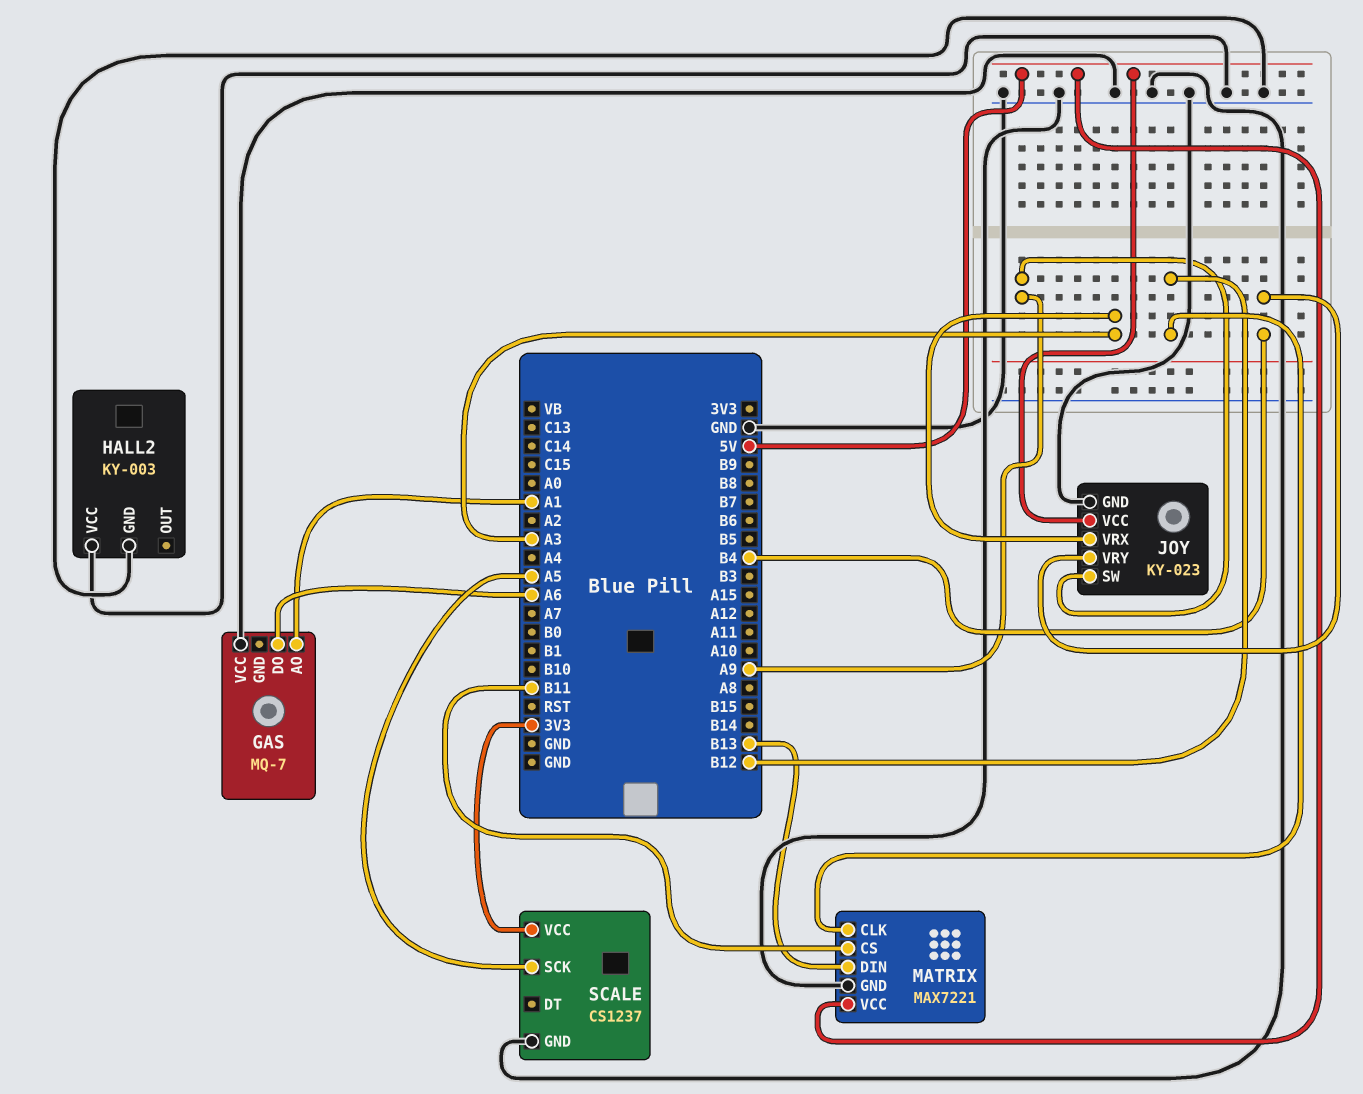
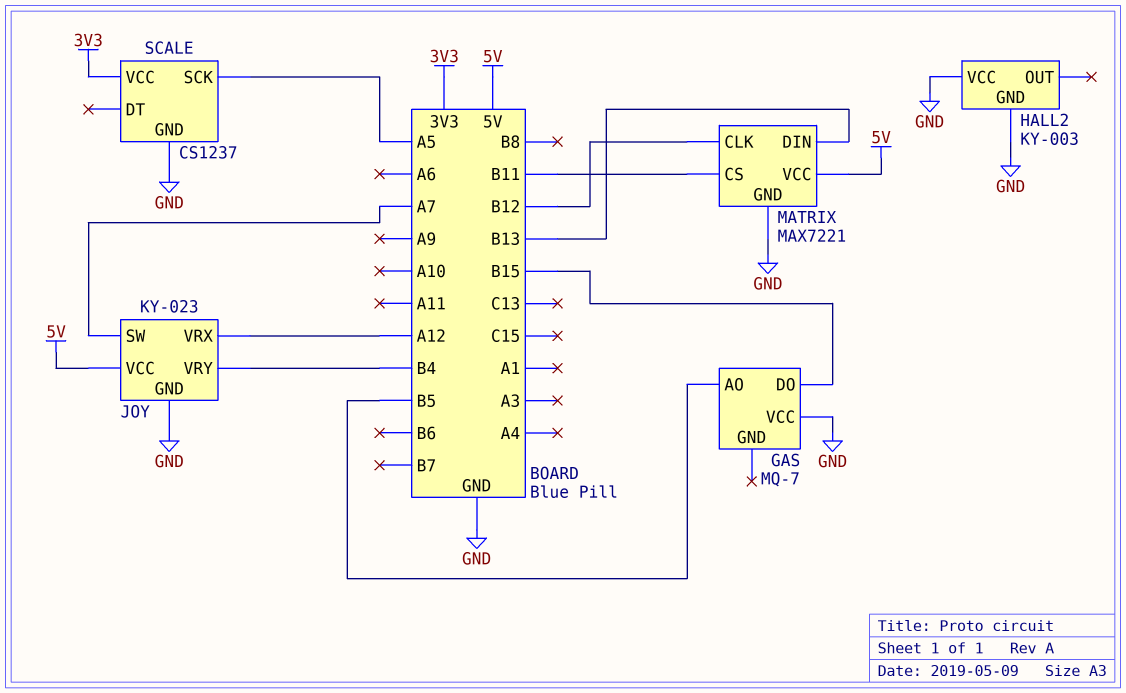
GAS pin AO: A1 -> B5
GAS pin DO: A6 -> B15
JOY pin SW: A9 -> A7
JOY pin VRX: A3 -> A12

